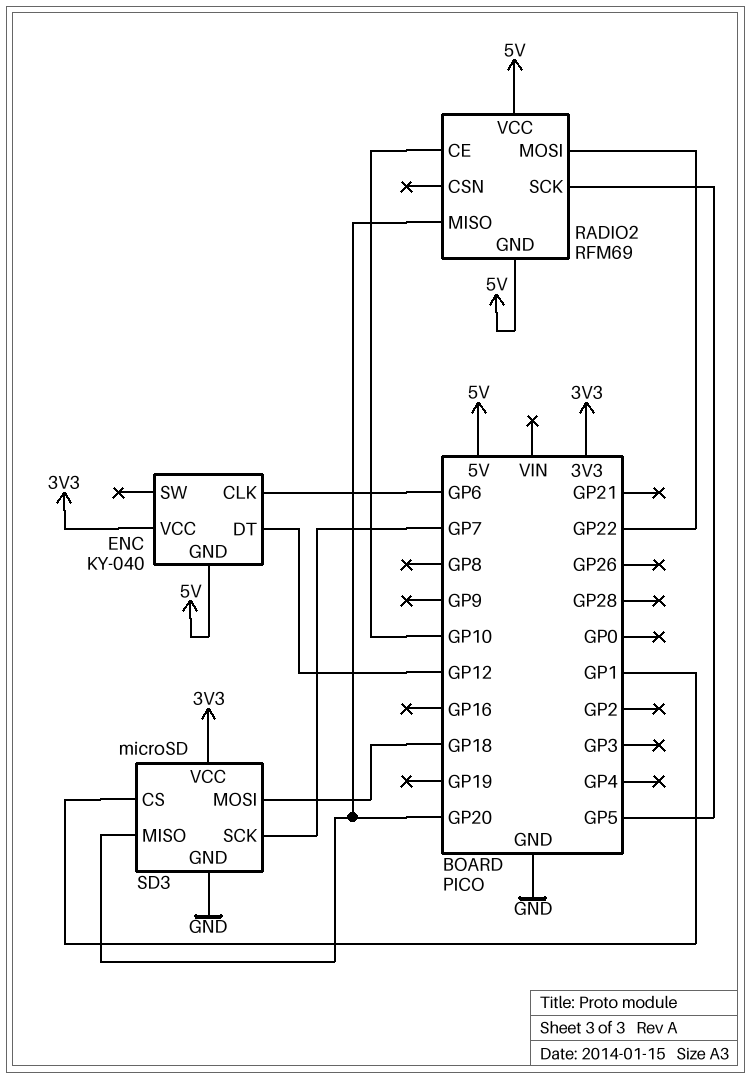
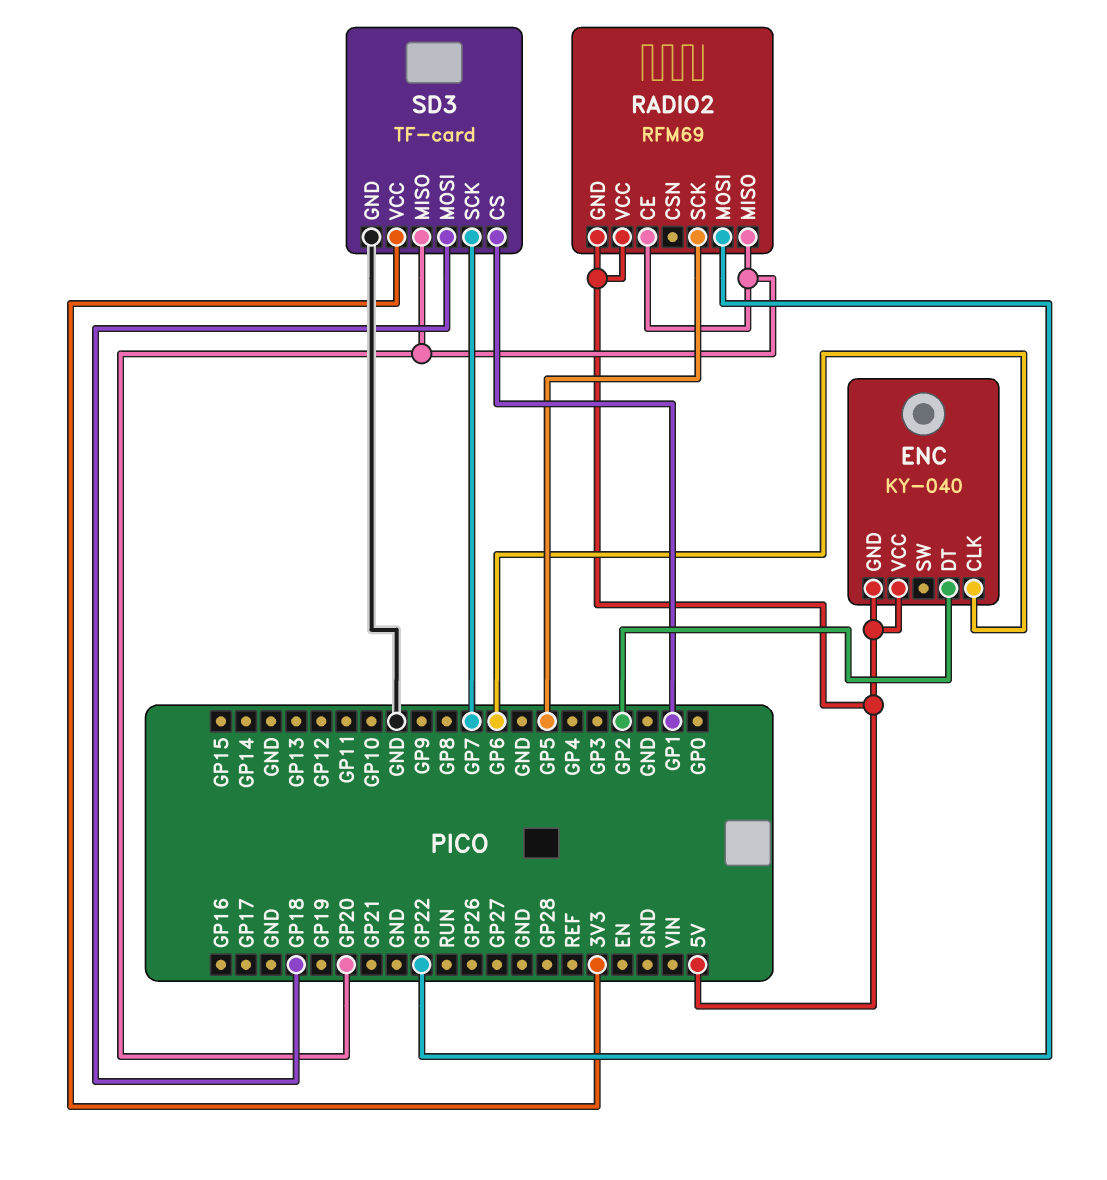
ENC pin DT: GP12 -> GP2
ENC pin VCC: 3V3 -> 5V
RADIO2 pin CE: GP10 -> GP20
SD3: microSD -> TF-card

